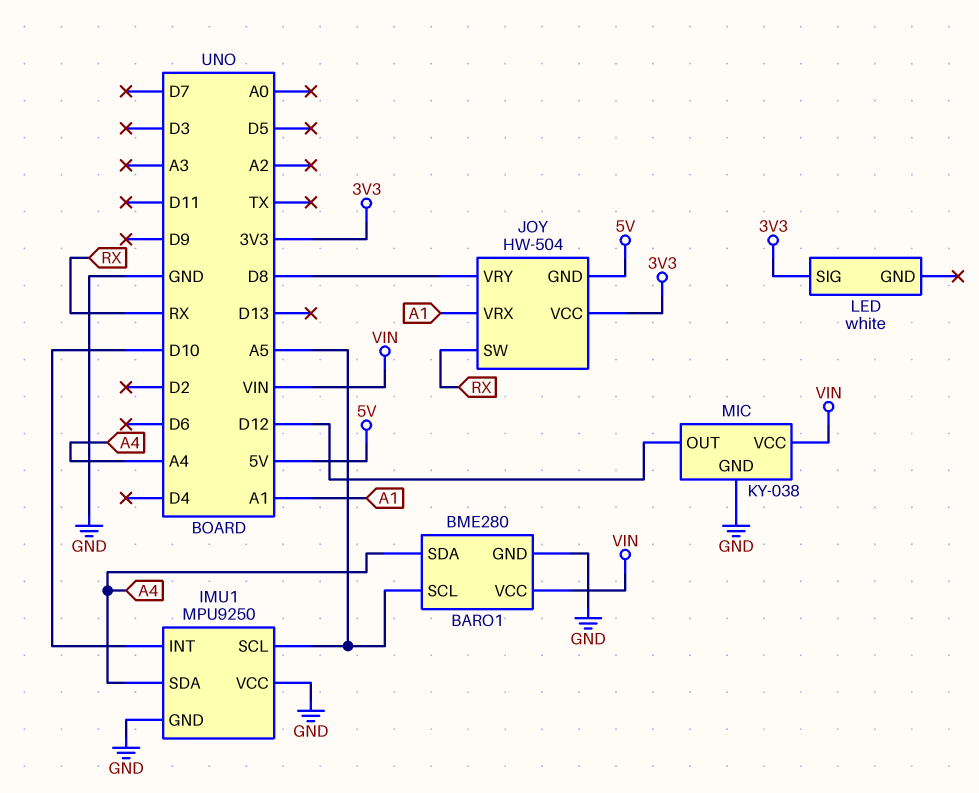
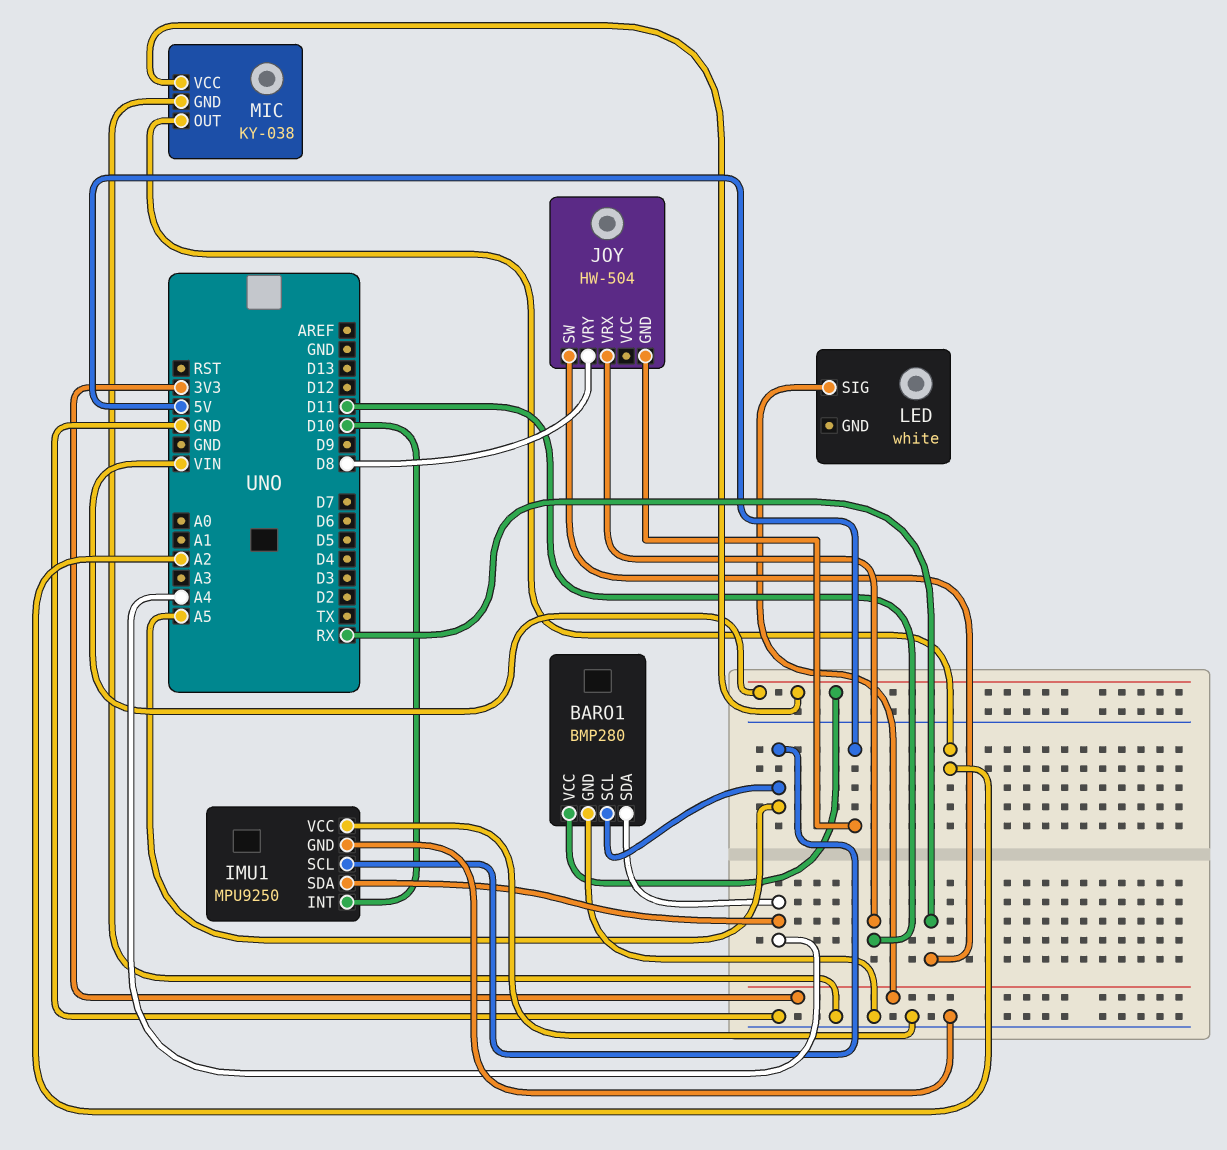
BARO1: BME280 -> BMP280
JOY pin VCC: 3V3 -> none
JOY pin VRX: A1 -> D11
MIC pin OUT: D12 -> A2

